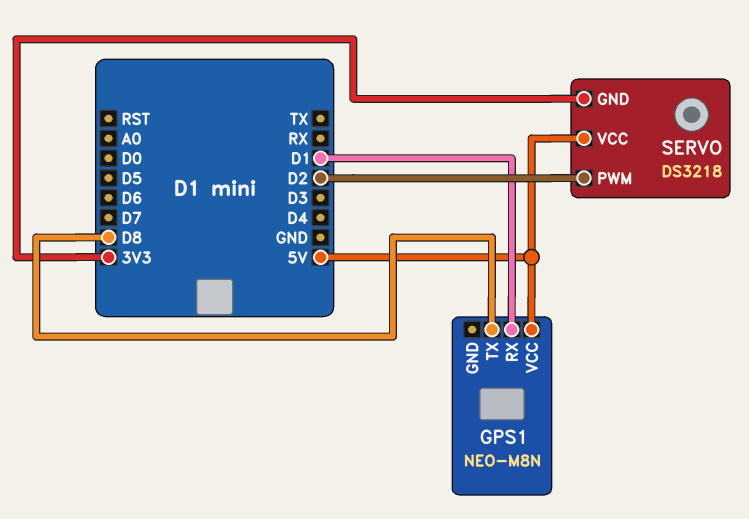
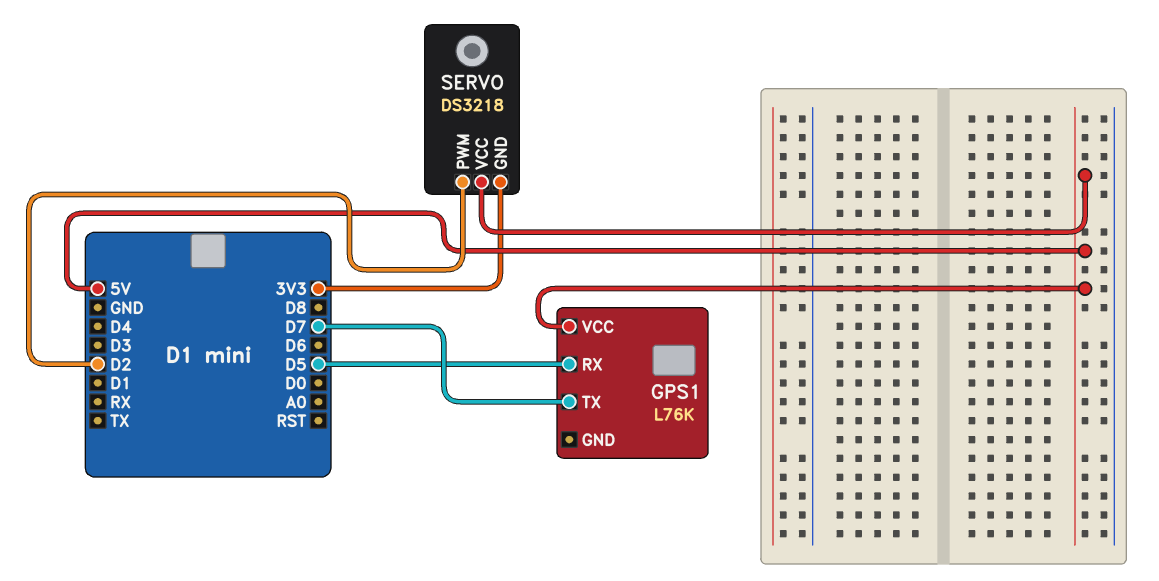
GPS1: NEO-M8N -> L76K
GPS1 pin RX: D1 -> D5
GPS1 pin TX: D8 -> D7

